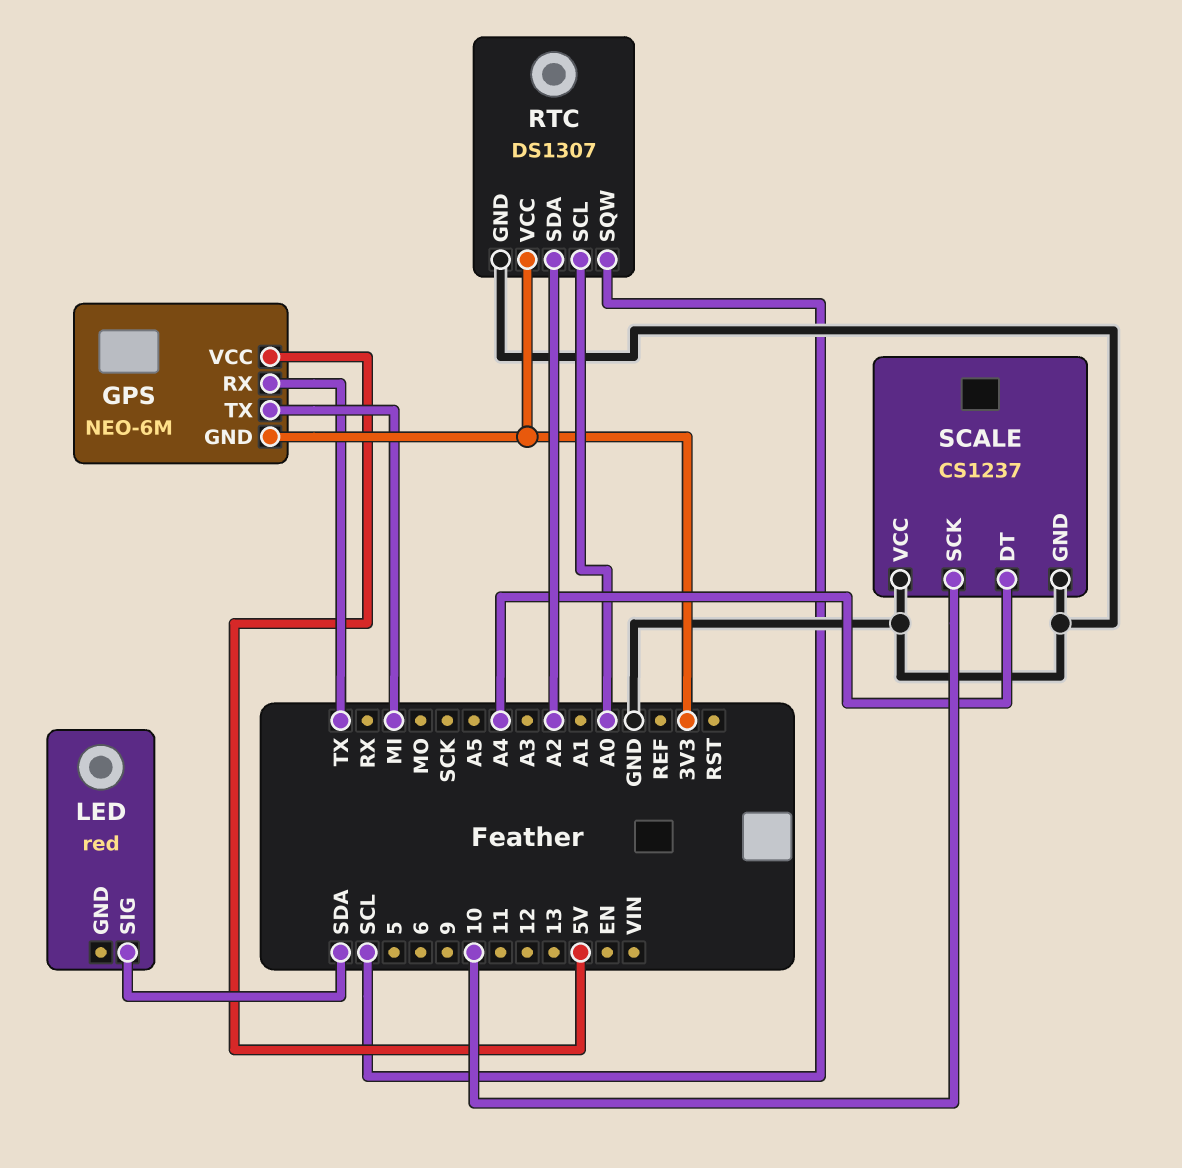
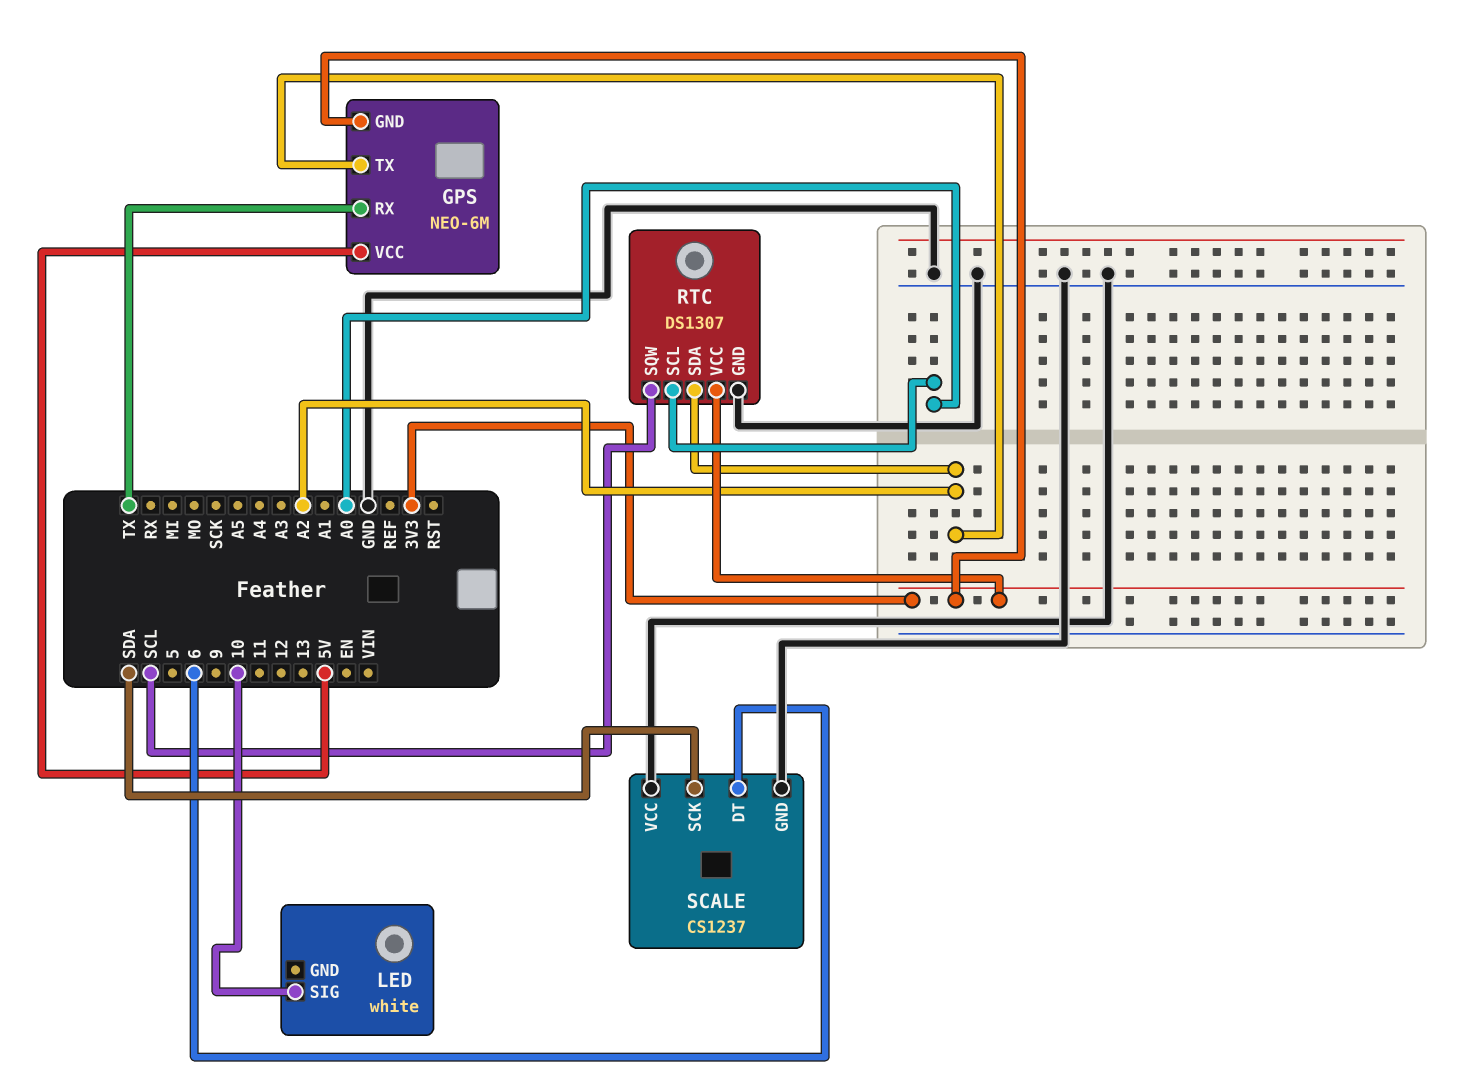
GPS pin TX: MI -> A2
LED: red -> white
LED pin SIG: SDA -> 10
SCALE pin DT: A4 -> 6
SCALE pin SCK: 10 -> SDA

